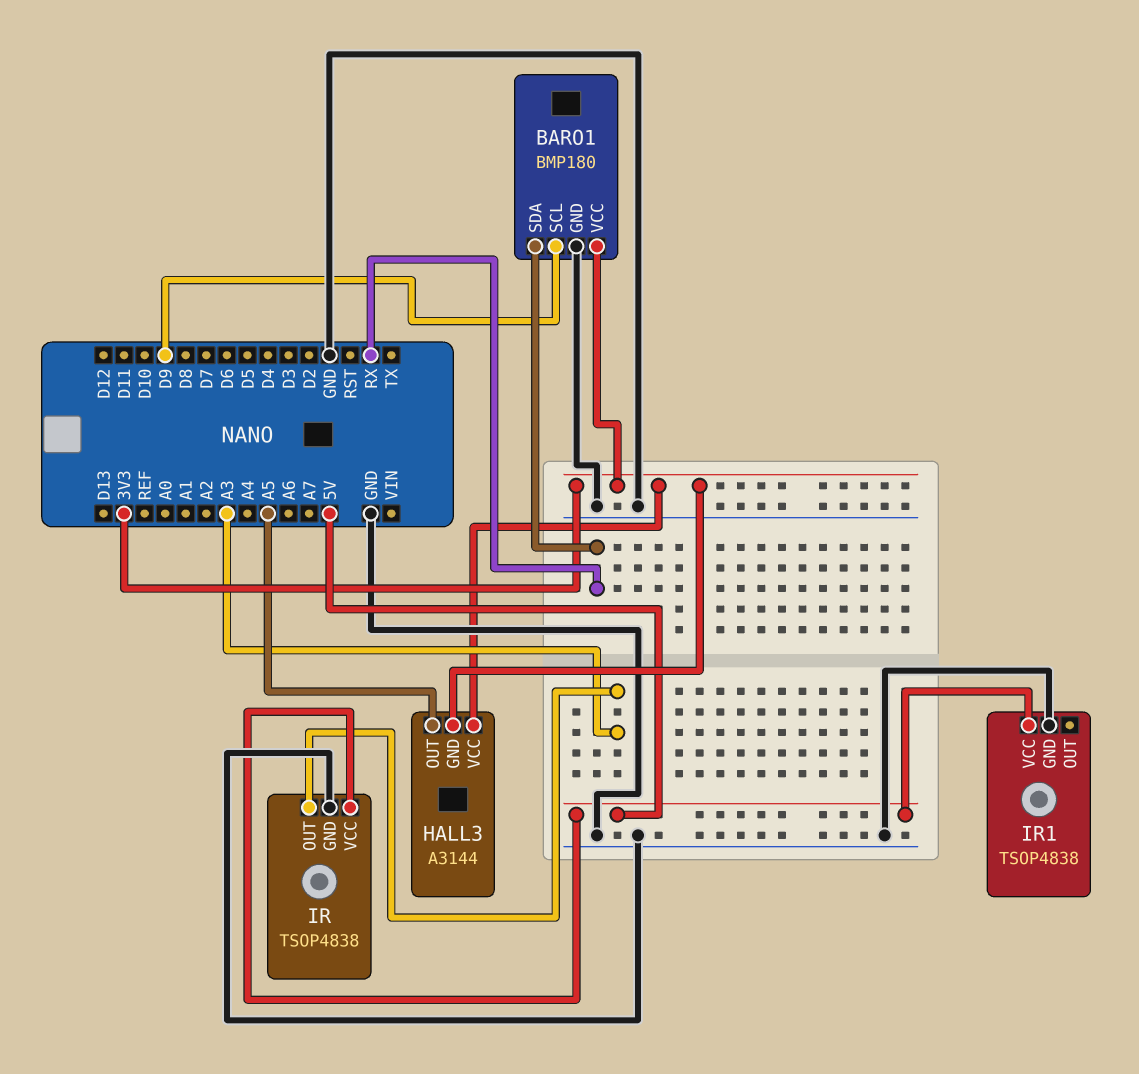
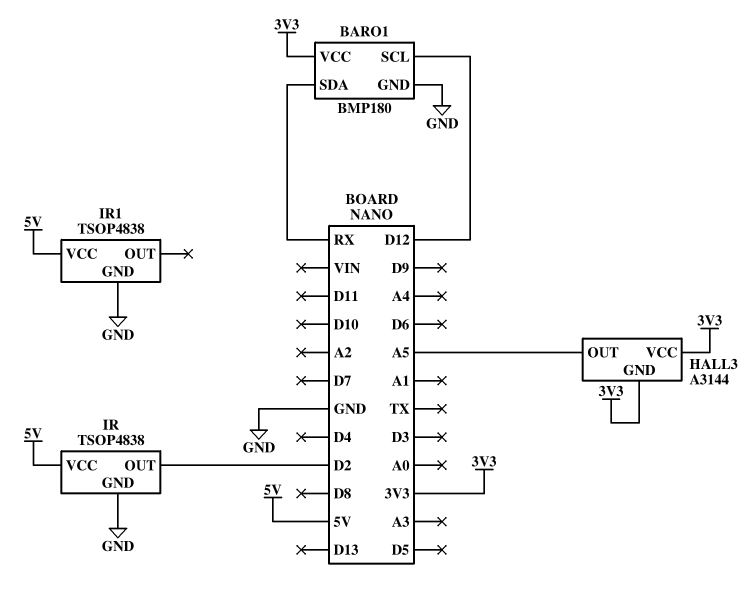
BARO1 pin SCL: D9 -> D12
IR pin OUT: A3 -> D2

